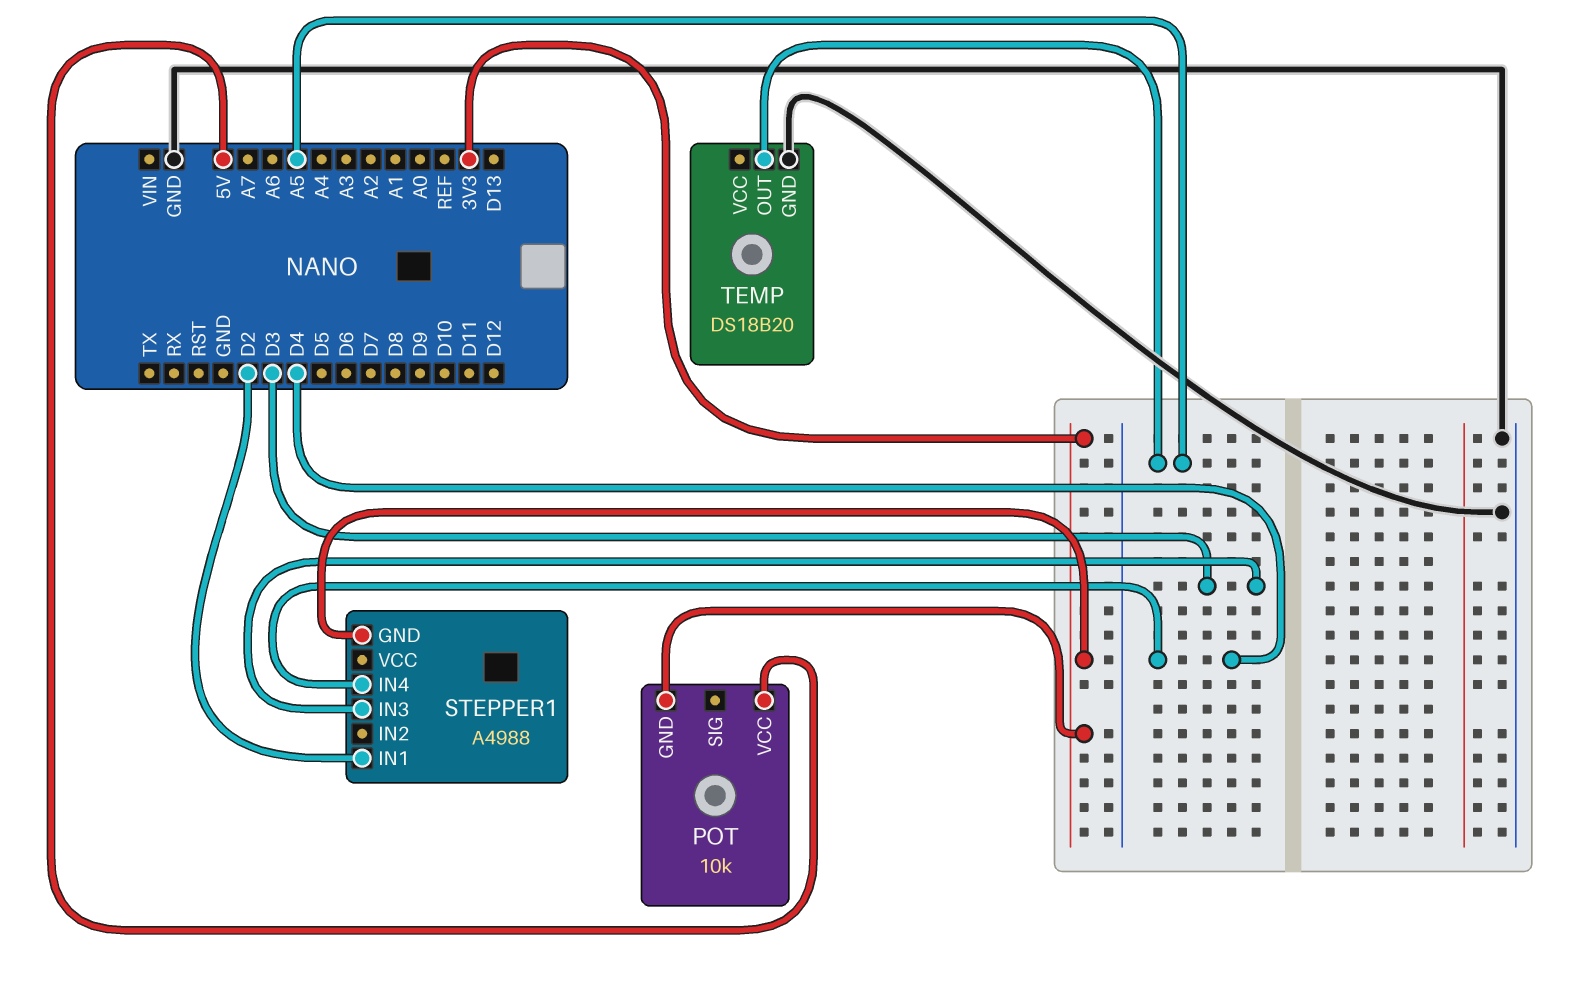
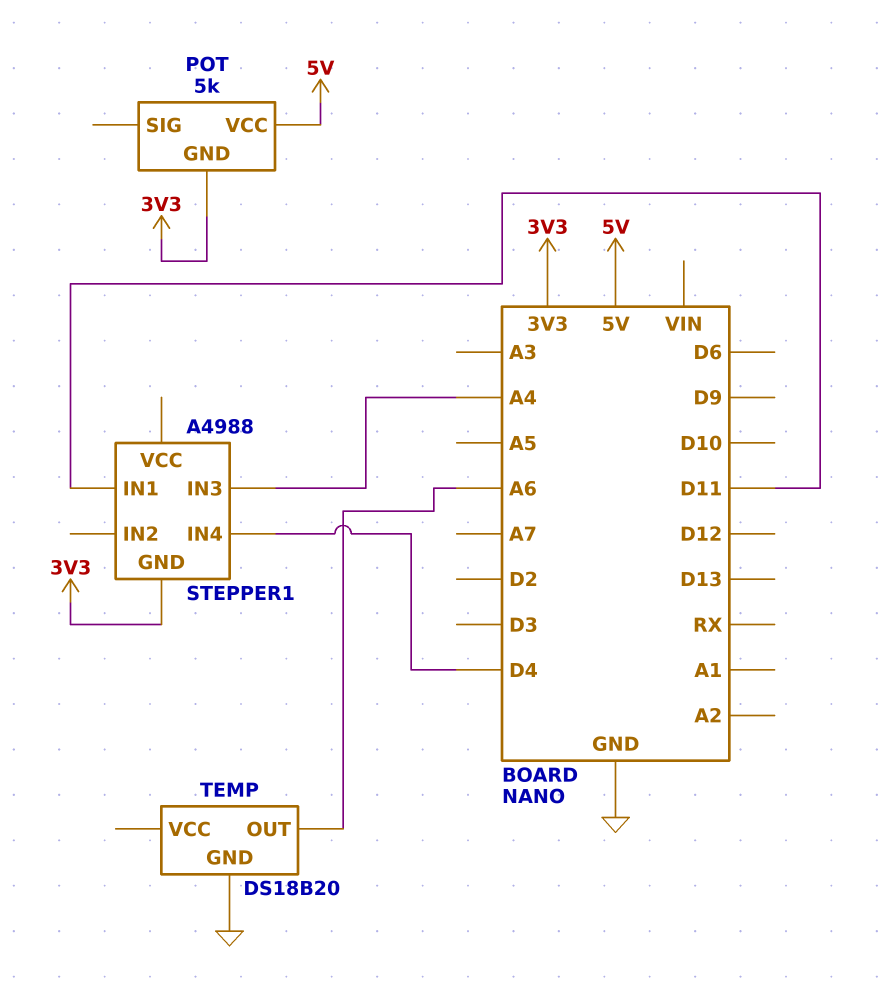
POT: 10k -> 5k
STEPPER1 pin IN1: D2 -> D11
STEPPER1 pin IN3: D3 -> A4
TEMP pin OUT: A5 -> A6

